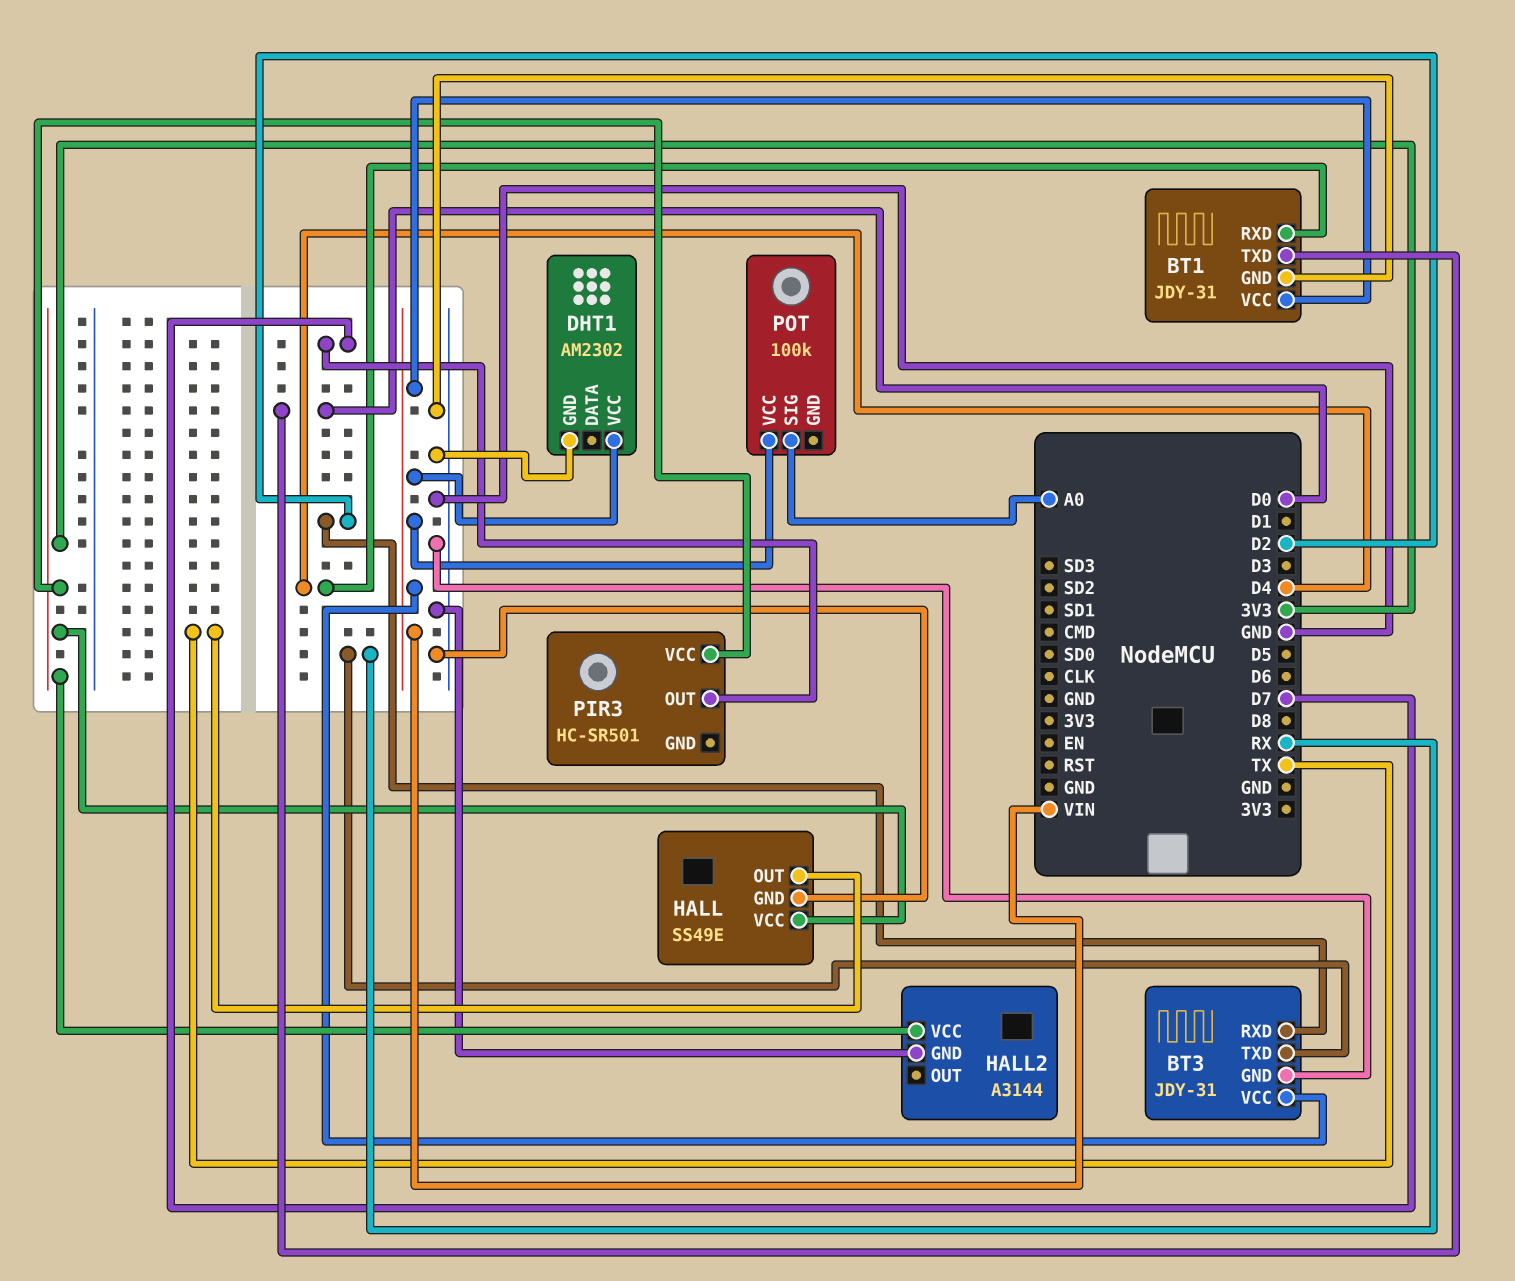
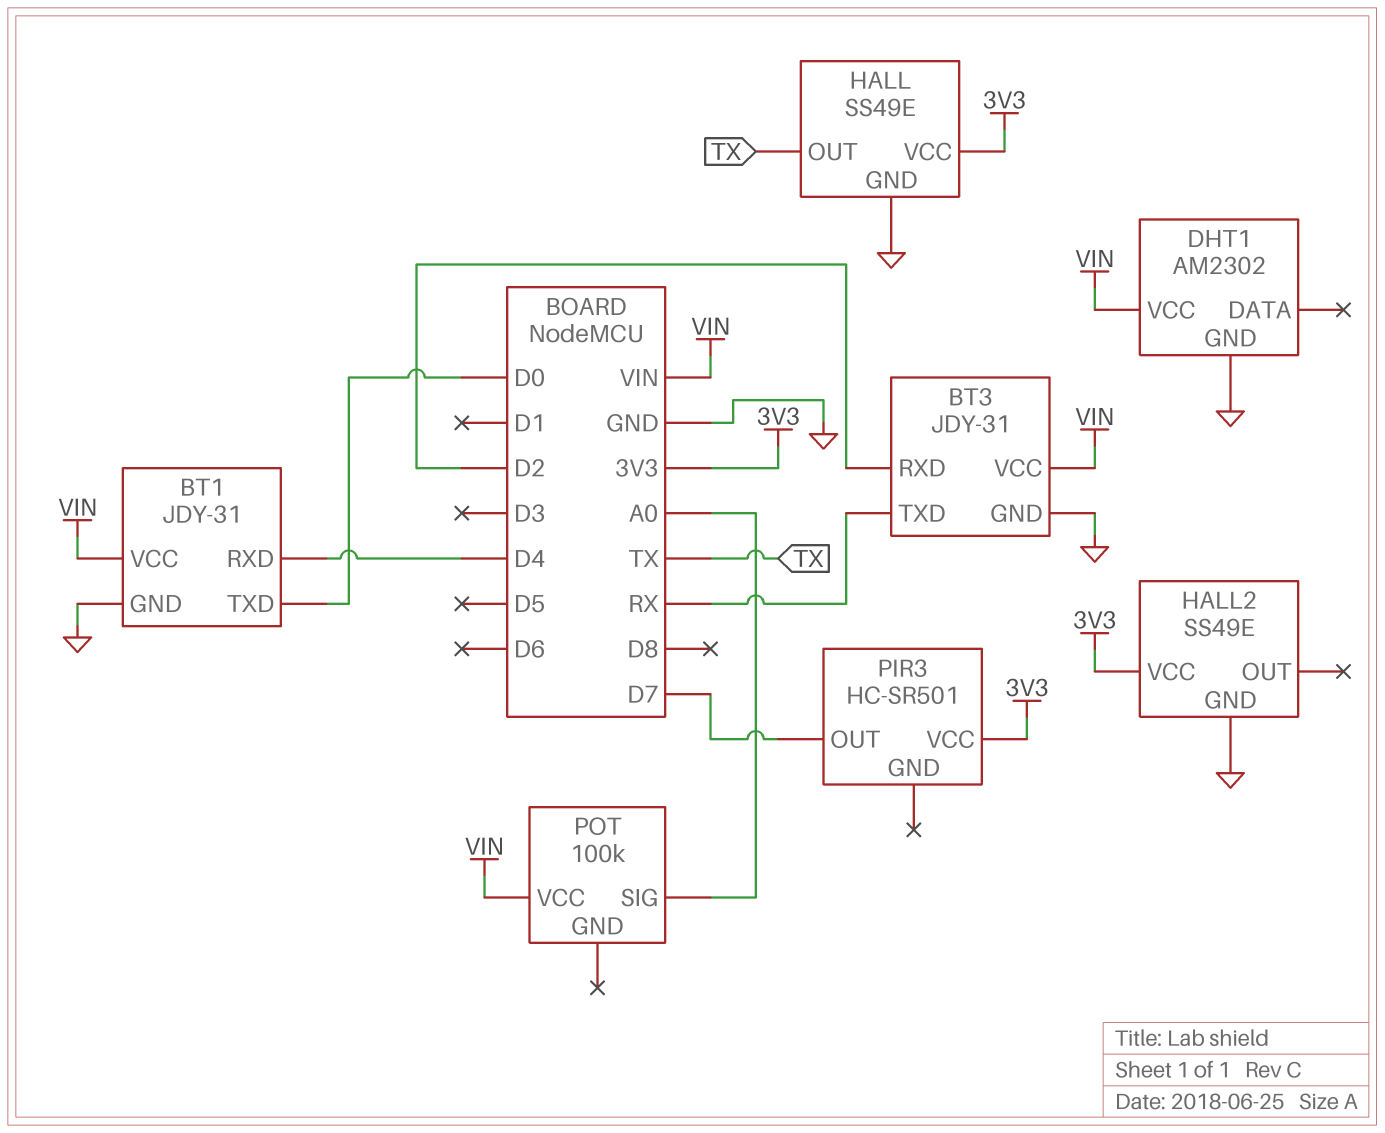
HALL2: A3144 -> SS49E

